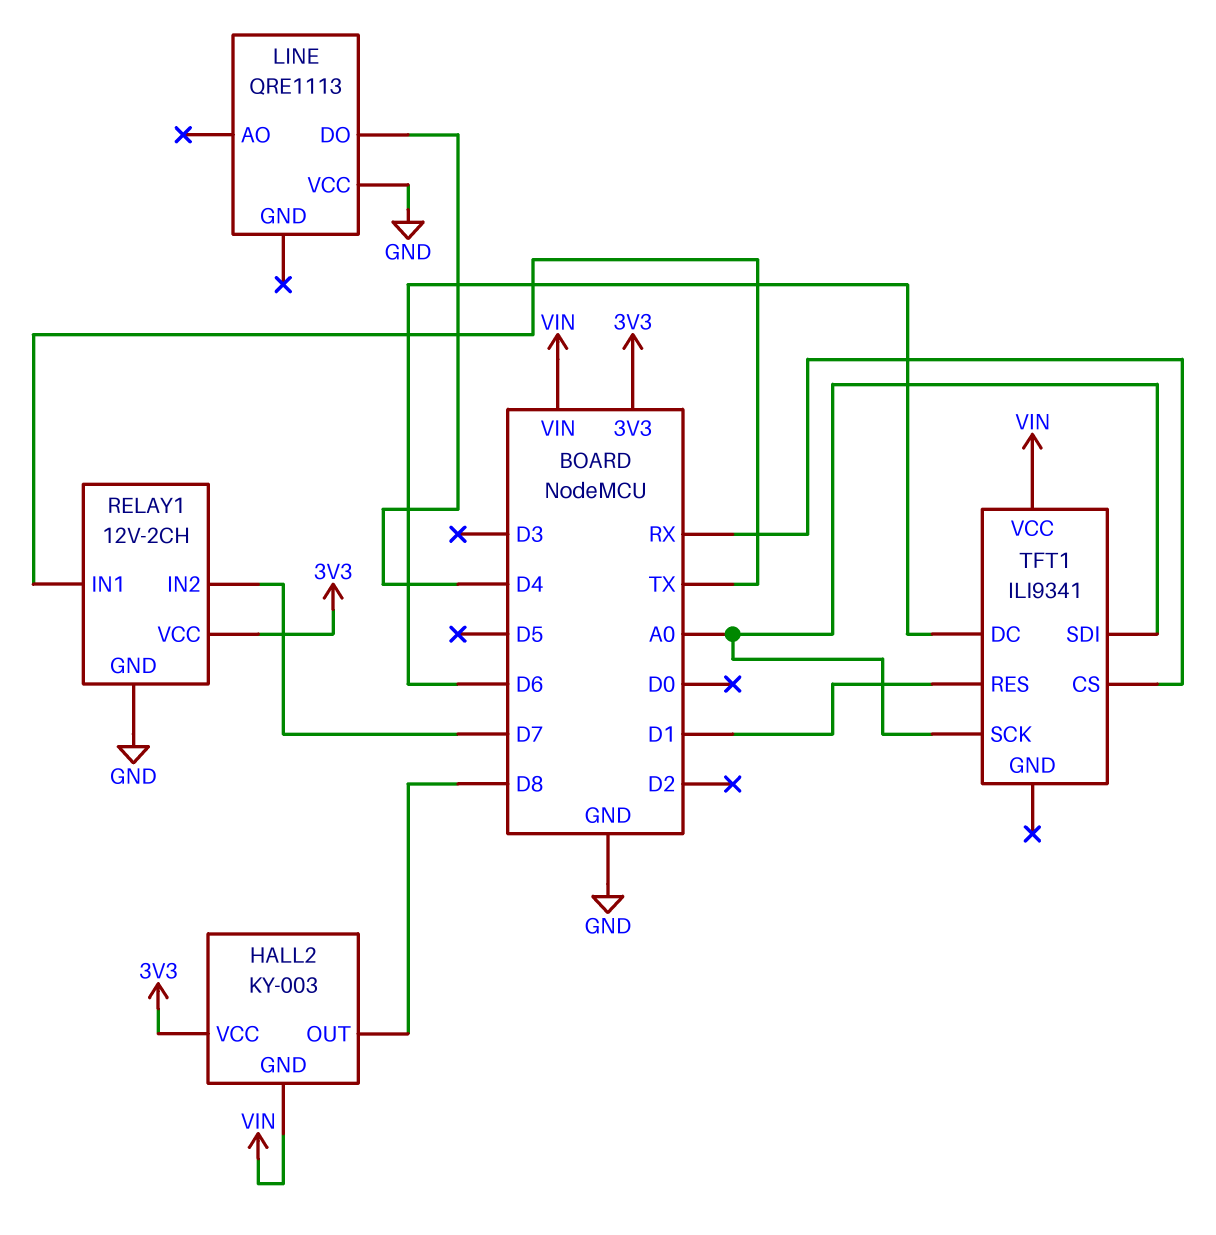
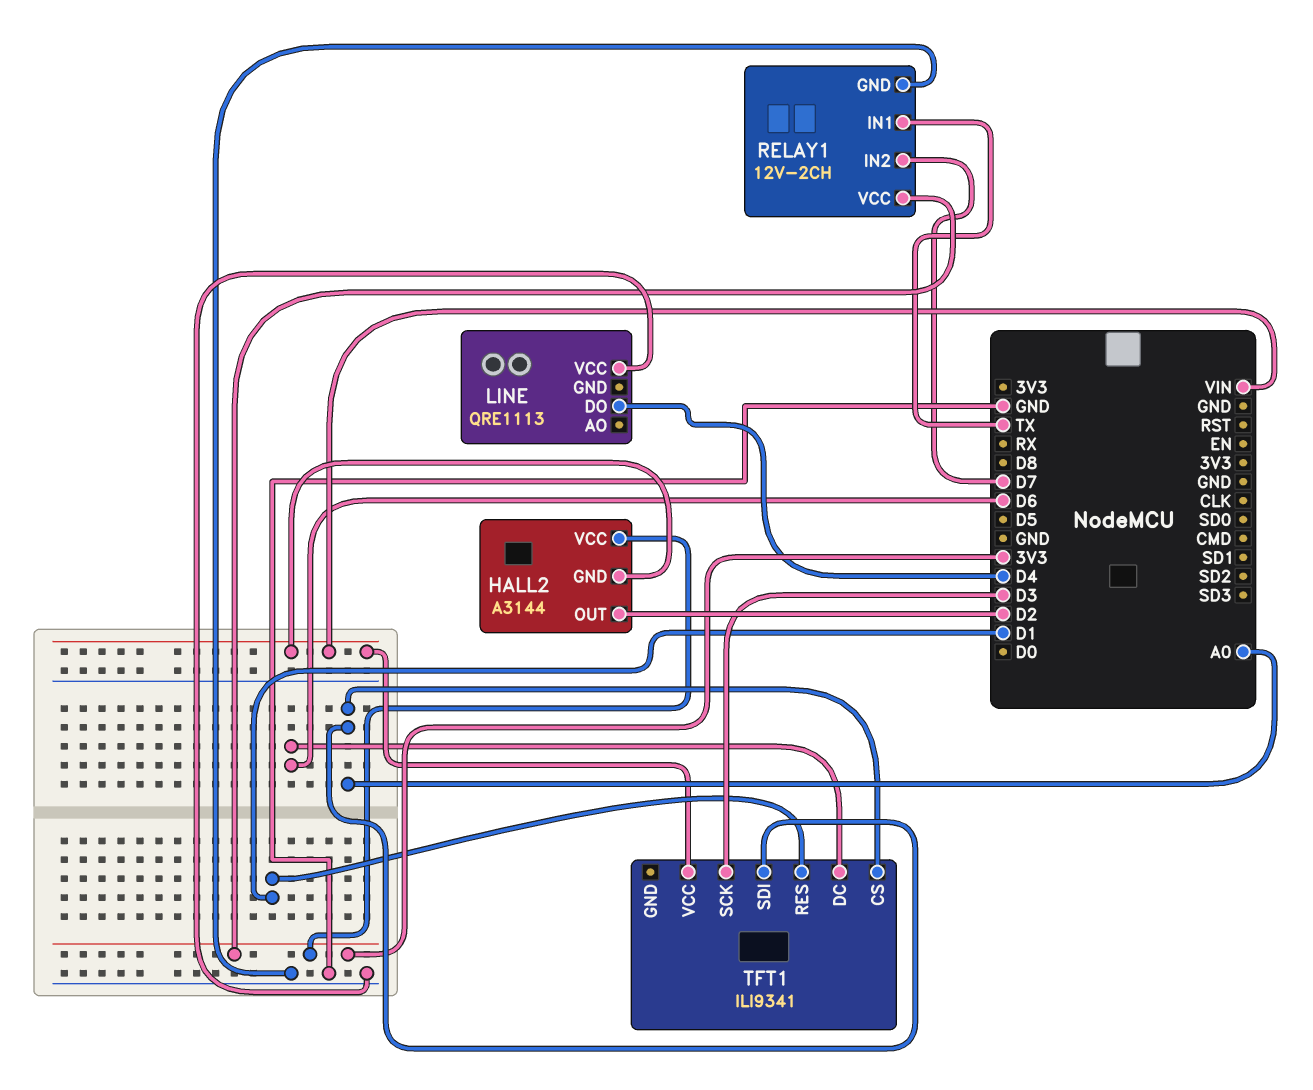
HALL2: KY-003 -> A3144
HALL2 pin OUT: D8 -> D2
TFT1 pin CS: RX -> A0
TFT1 pin SCK: A0 -> D3

